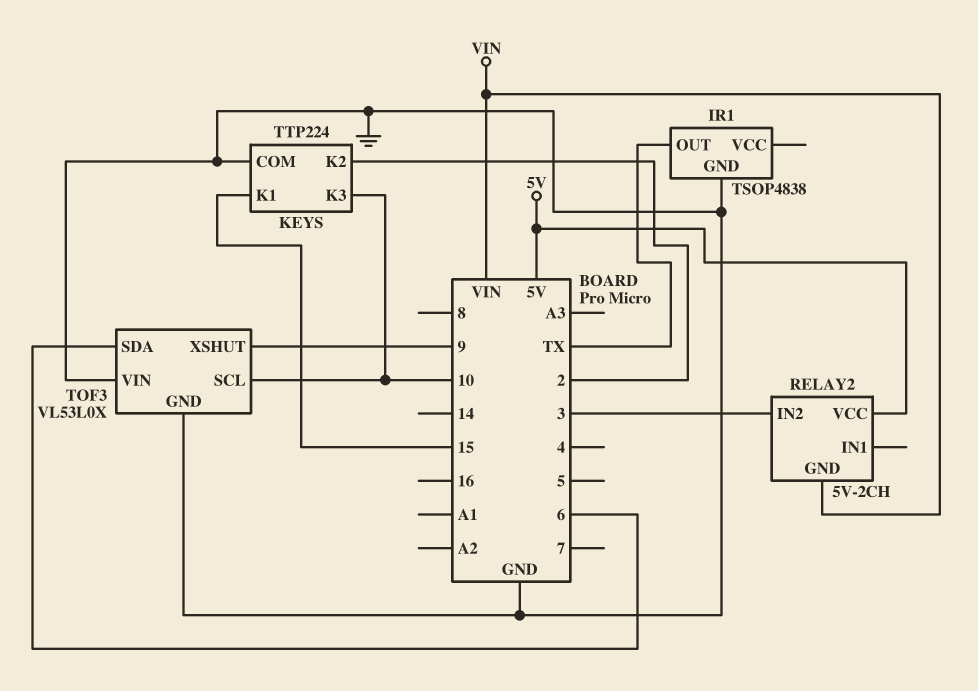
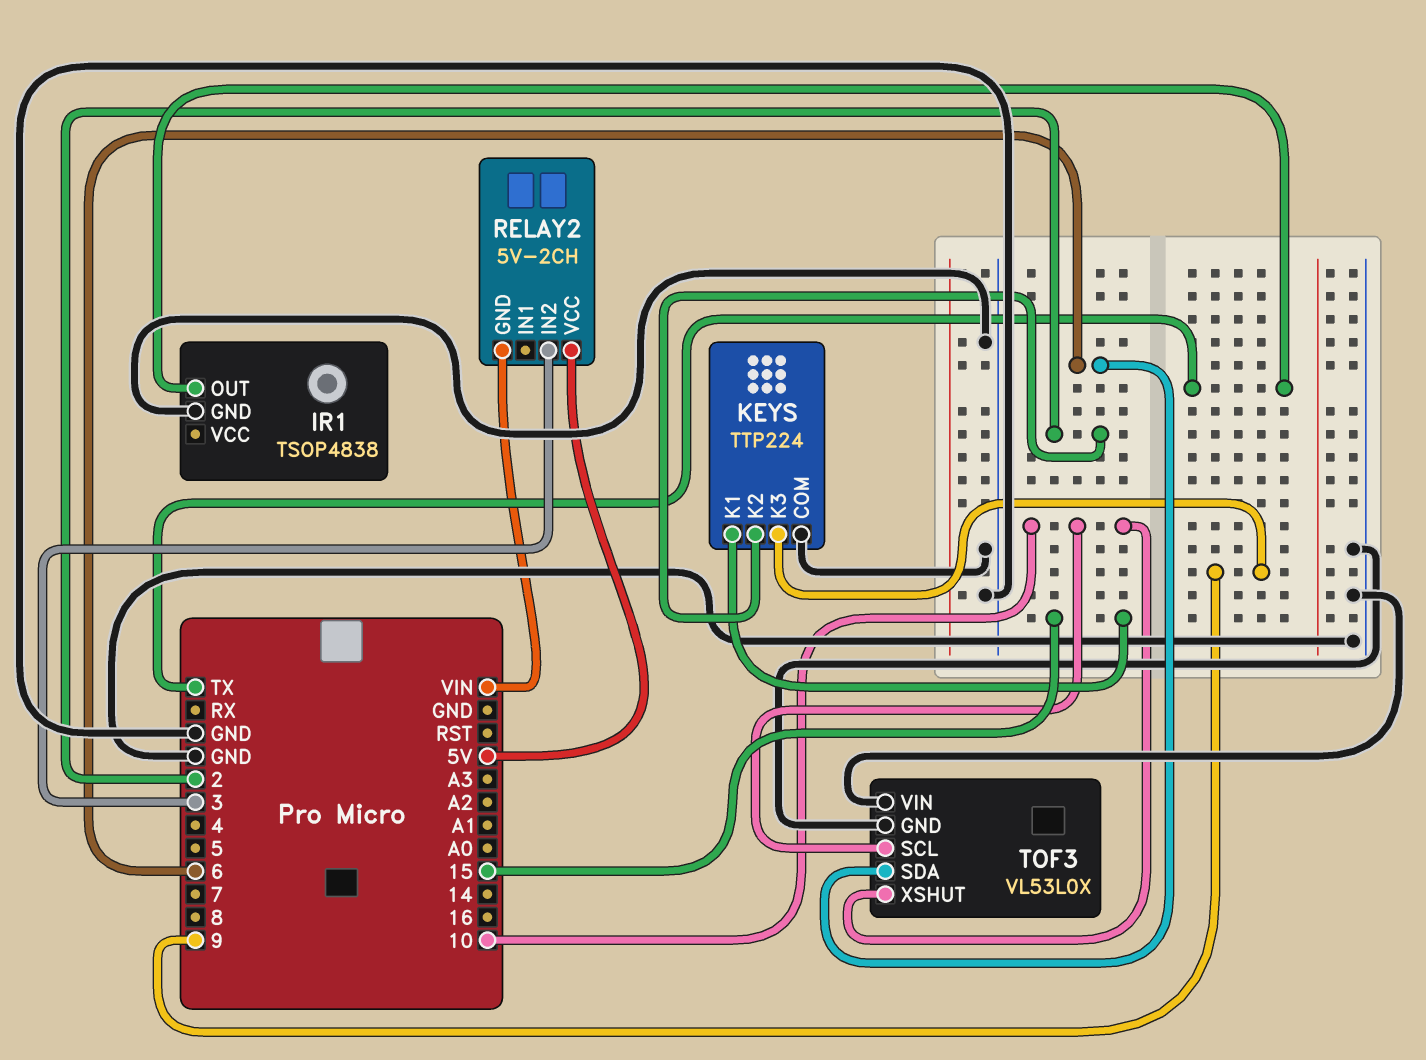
KEYS pin K3: 10 -> 9
TOF3 pin XSHUT: 9 -> 10

